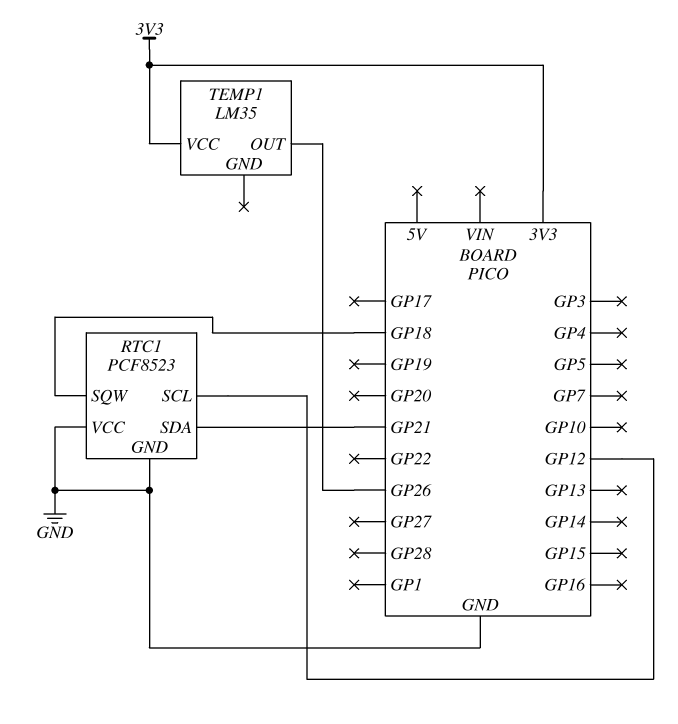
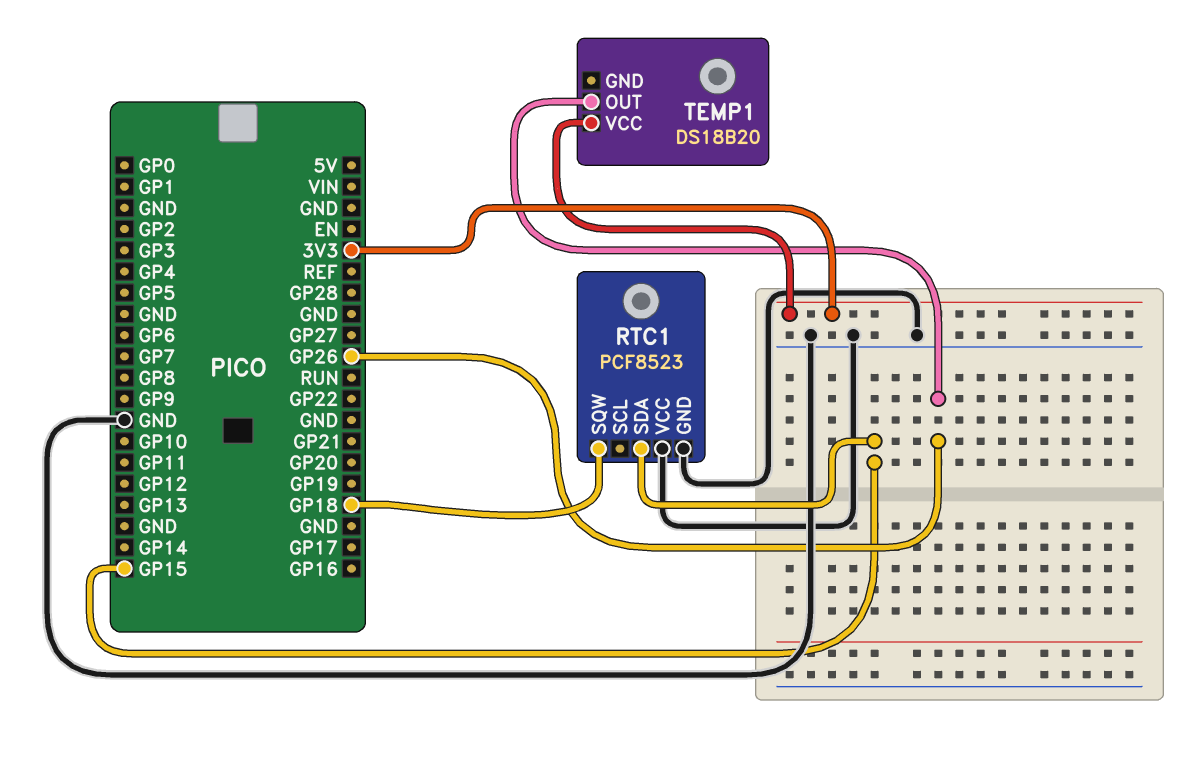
RTC1 pin SCL: GP12 -> none
RTC1 pin SDA: GP21 -> GP15
TEMP1: LM35 -> DS18B20

